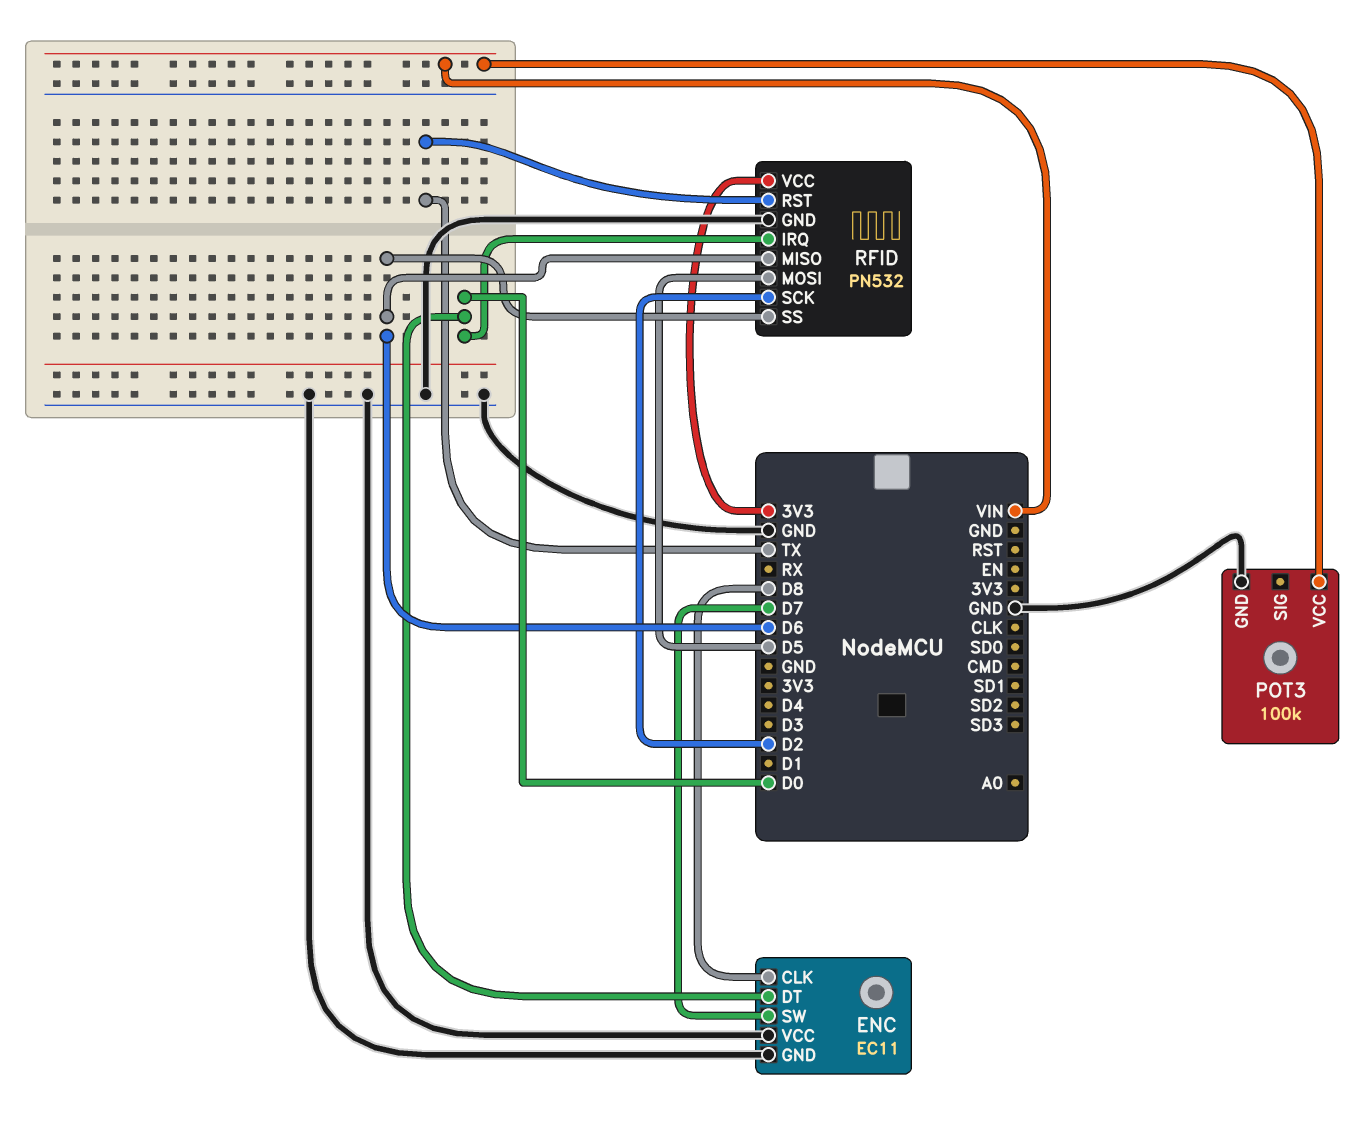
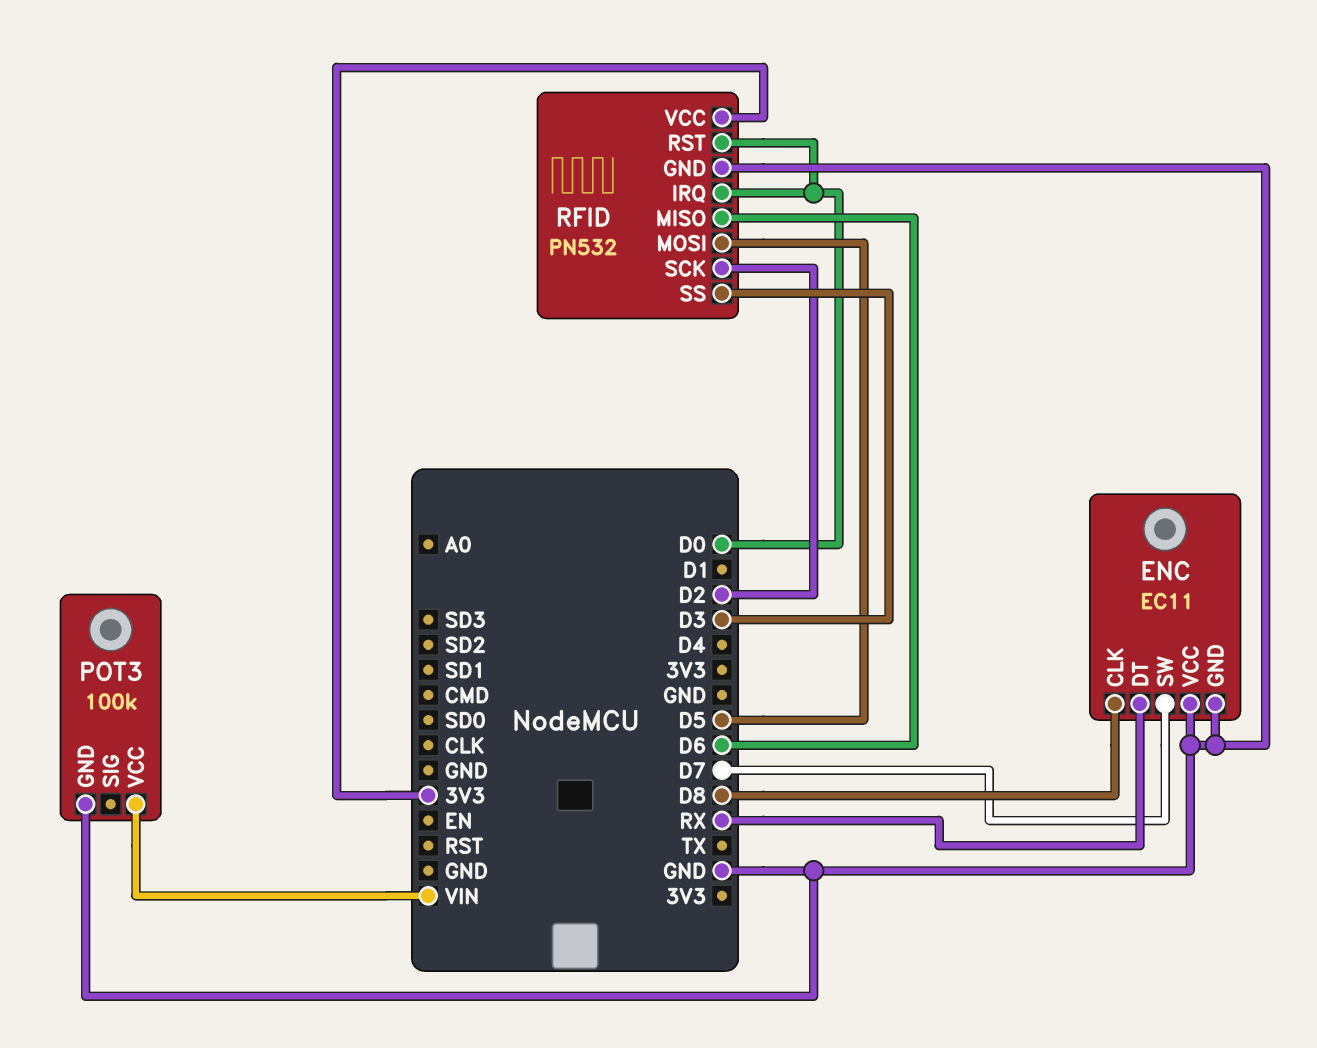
ENC pin DT: D0 -> RX
RFID pin RST: TX -> D0
RFID pin SS: D6 -> D3

